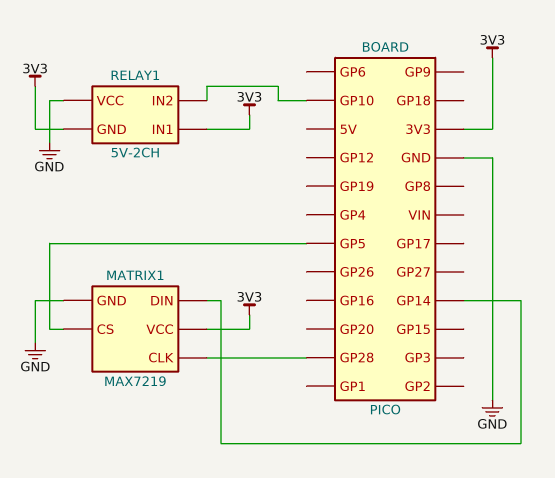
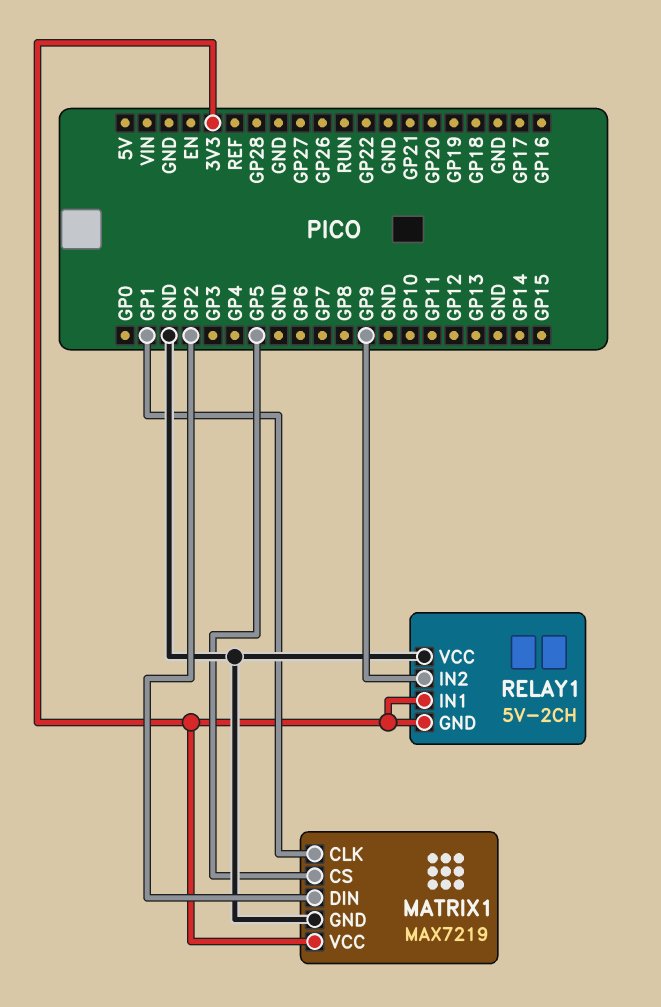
MATRIX1 pin CLK: GP28 -> GP1
MATRIX1 pin DIN: GP14 -> GP2
RELAY1 pin IN2: GP10 -> GP9

